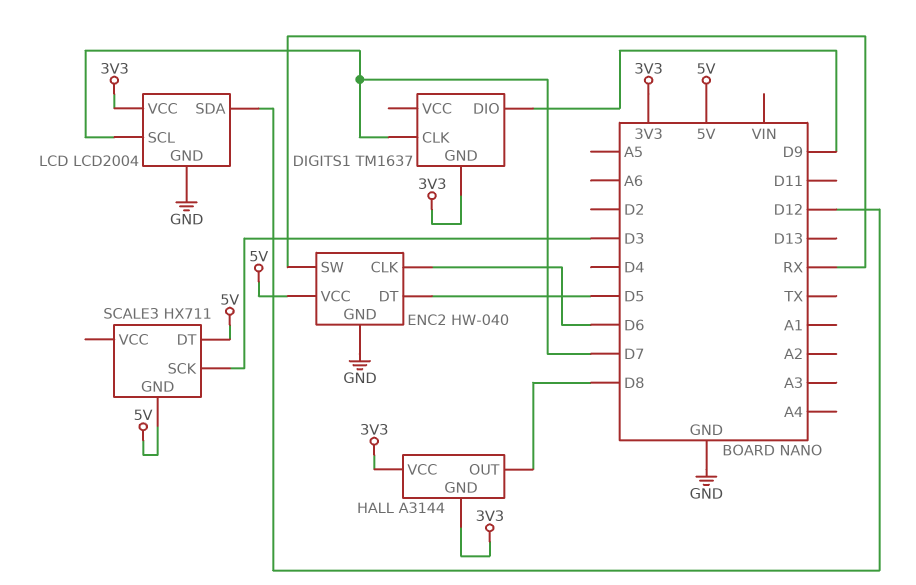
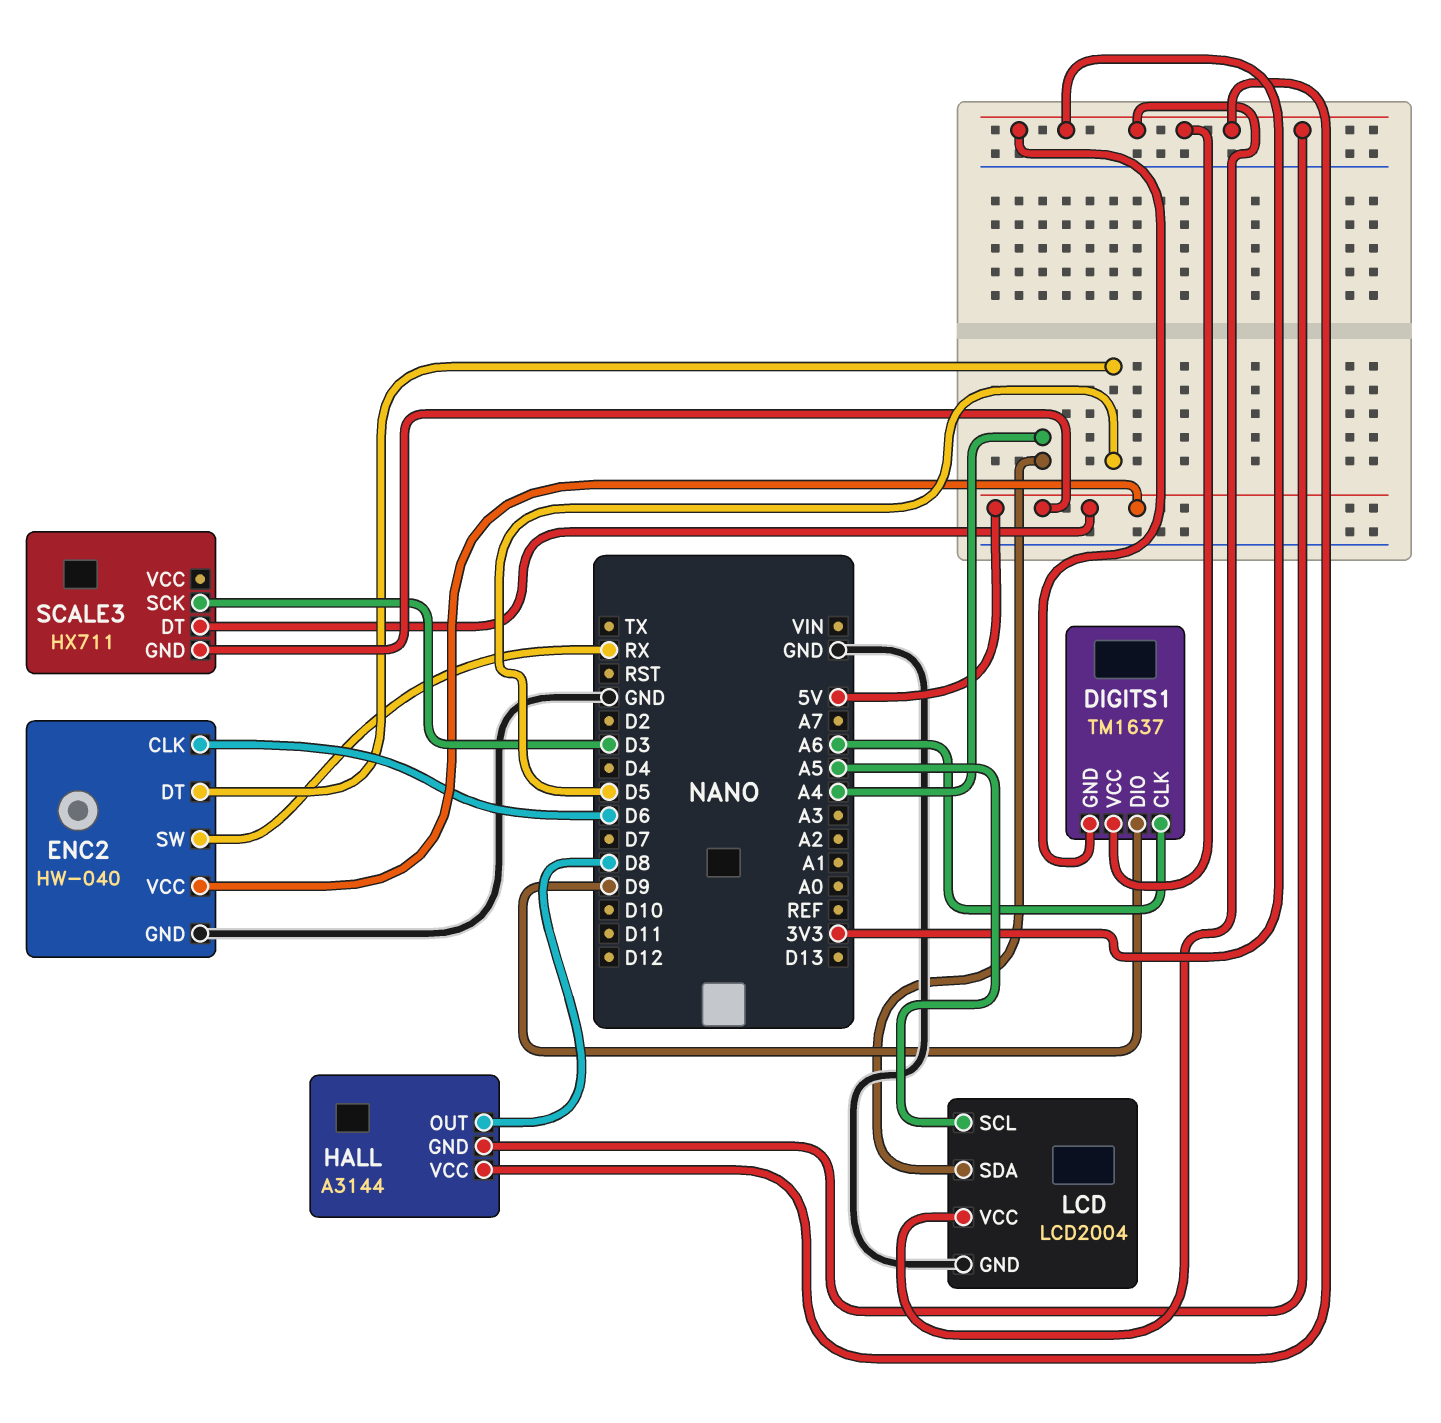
DIGITS1 pin CLK: D7 -> A6
DIGITS1 pin VCC: none -> 3V3
LCD pin SCL: D7 -> A5
LCD pin SDA: D12 -> A4

